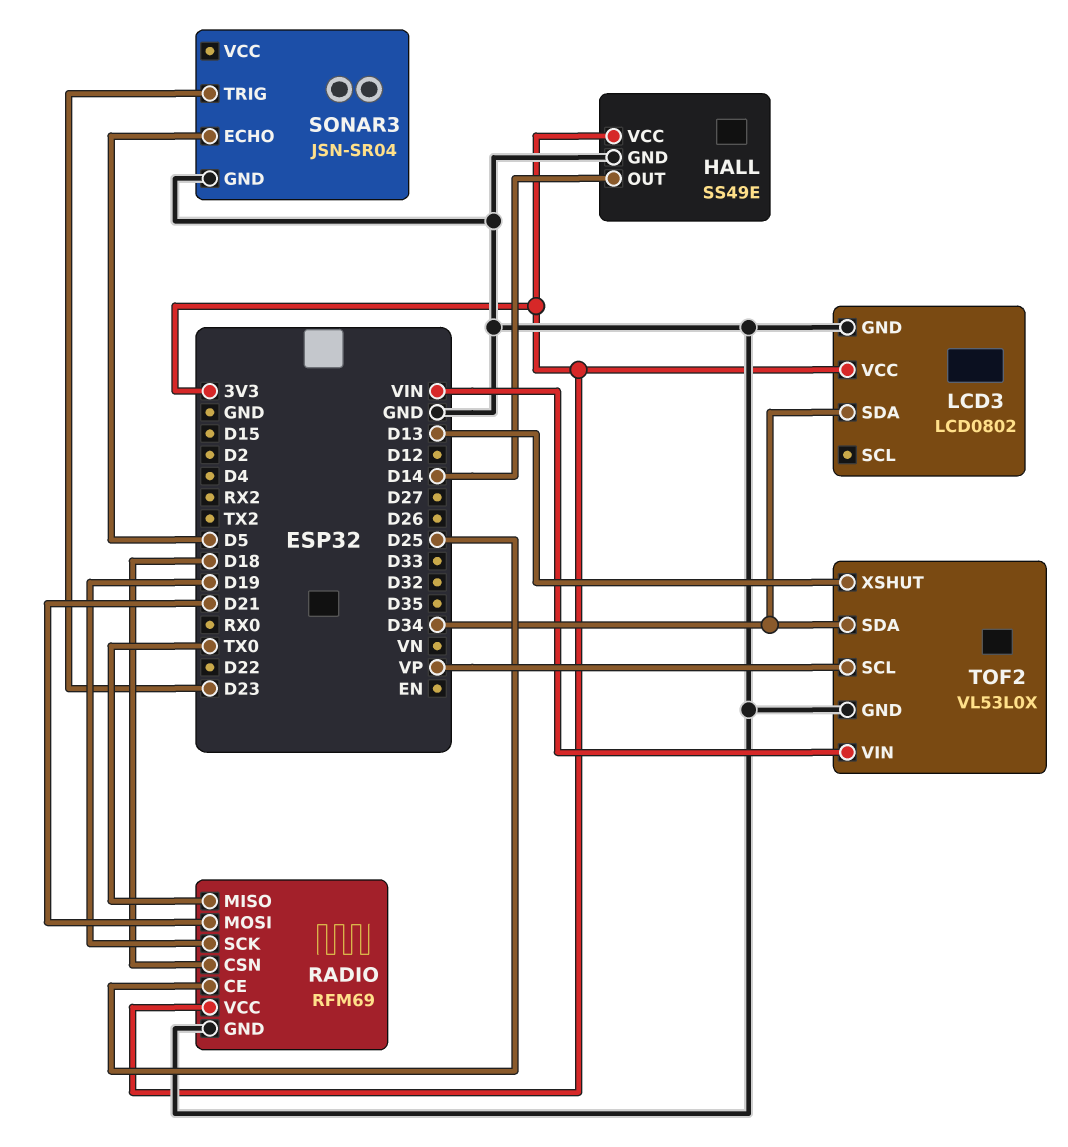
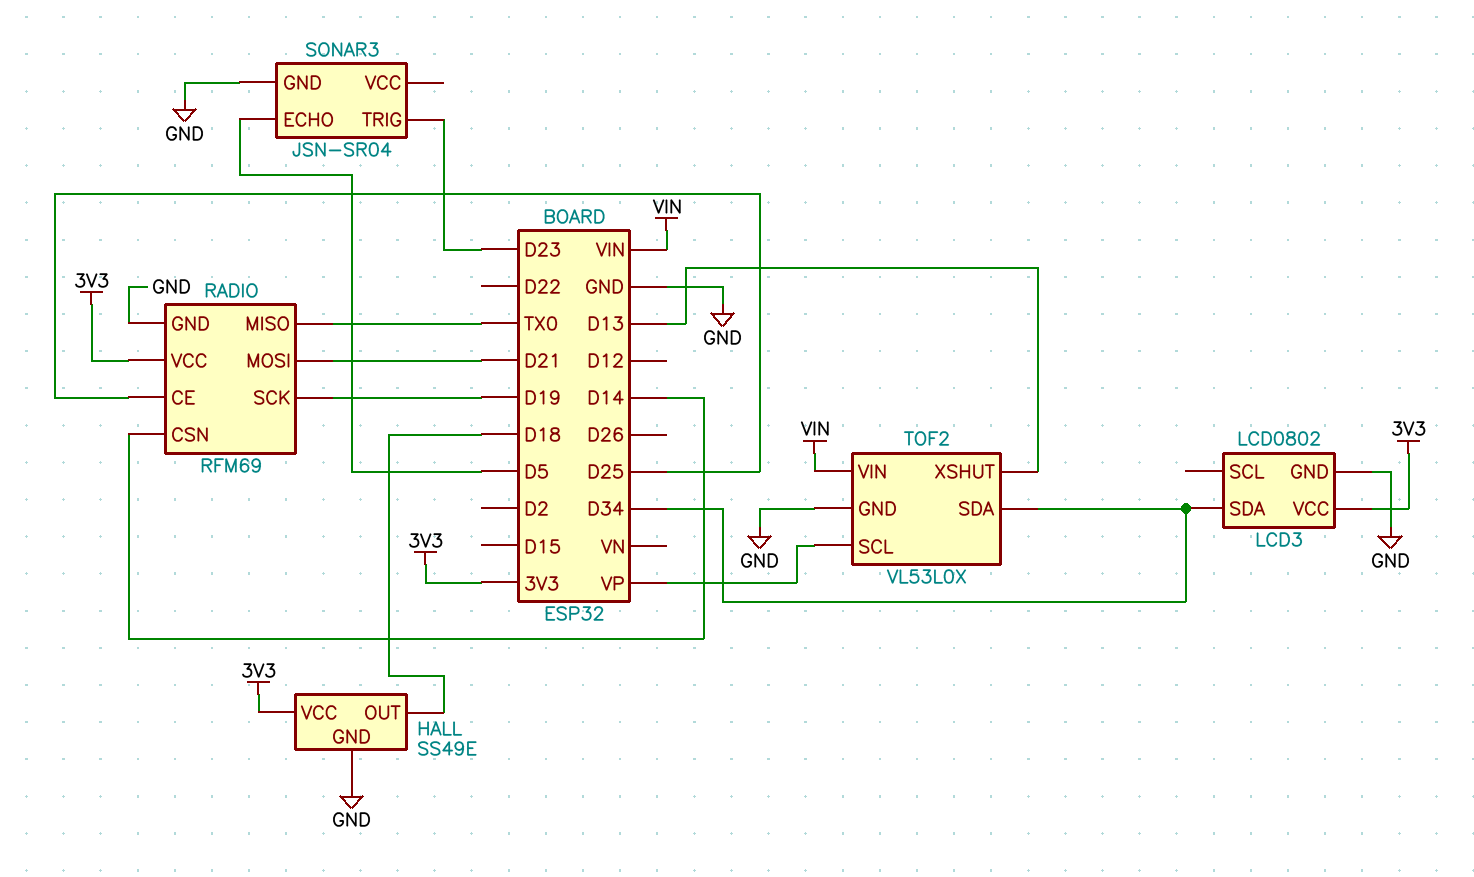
HALL pin OUT: D14 -> D18
RADIO pin CSN: D18 -> D14

